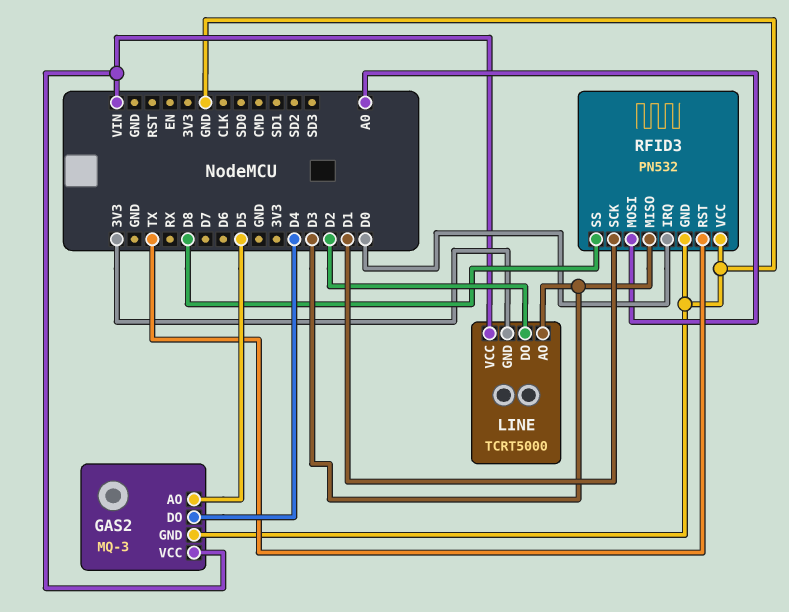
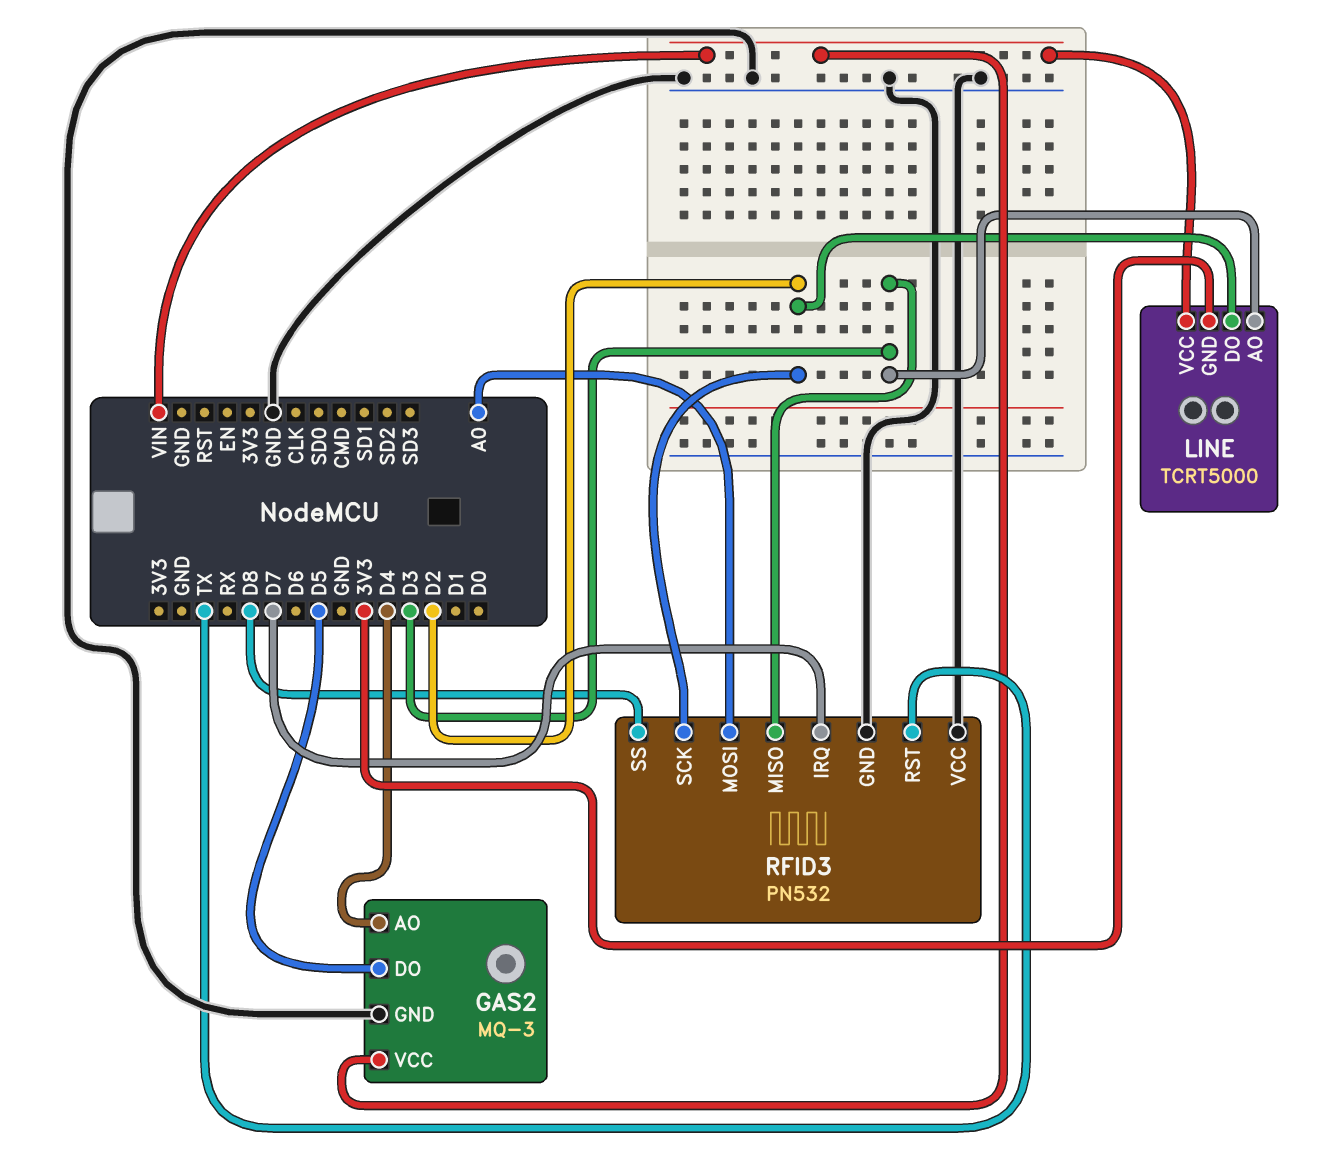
GAS2 pin AO: D5 -> D4
GAS2 pin DO: D4 -> D5
RFID3 pin IRQ: D0 -> D7
RFID3 pin SCK: D1 -> D2

